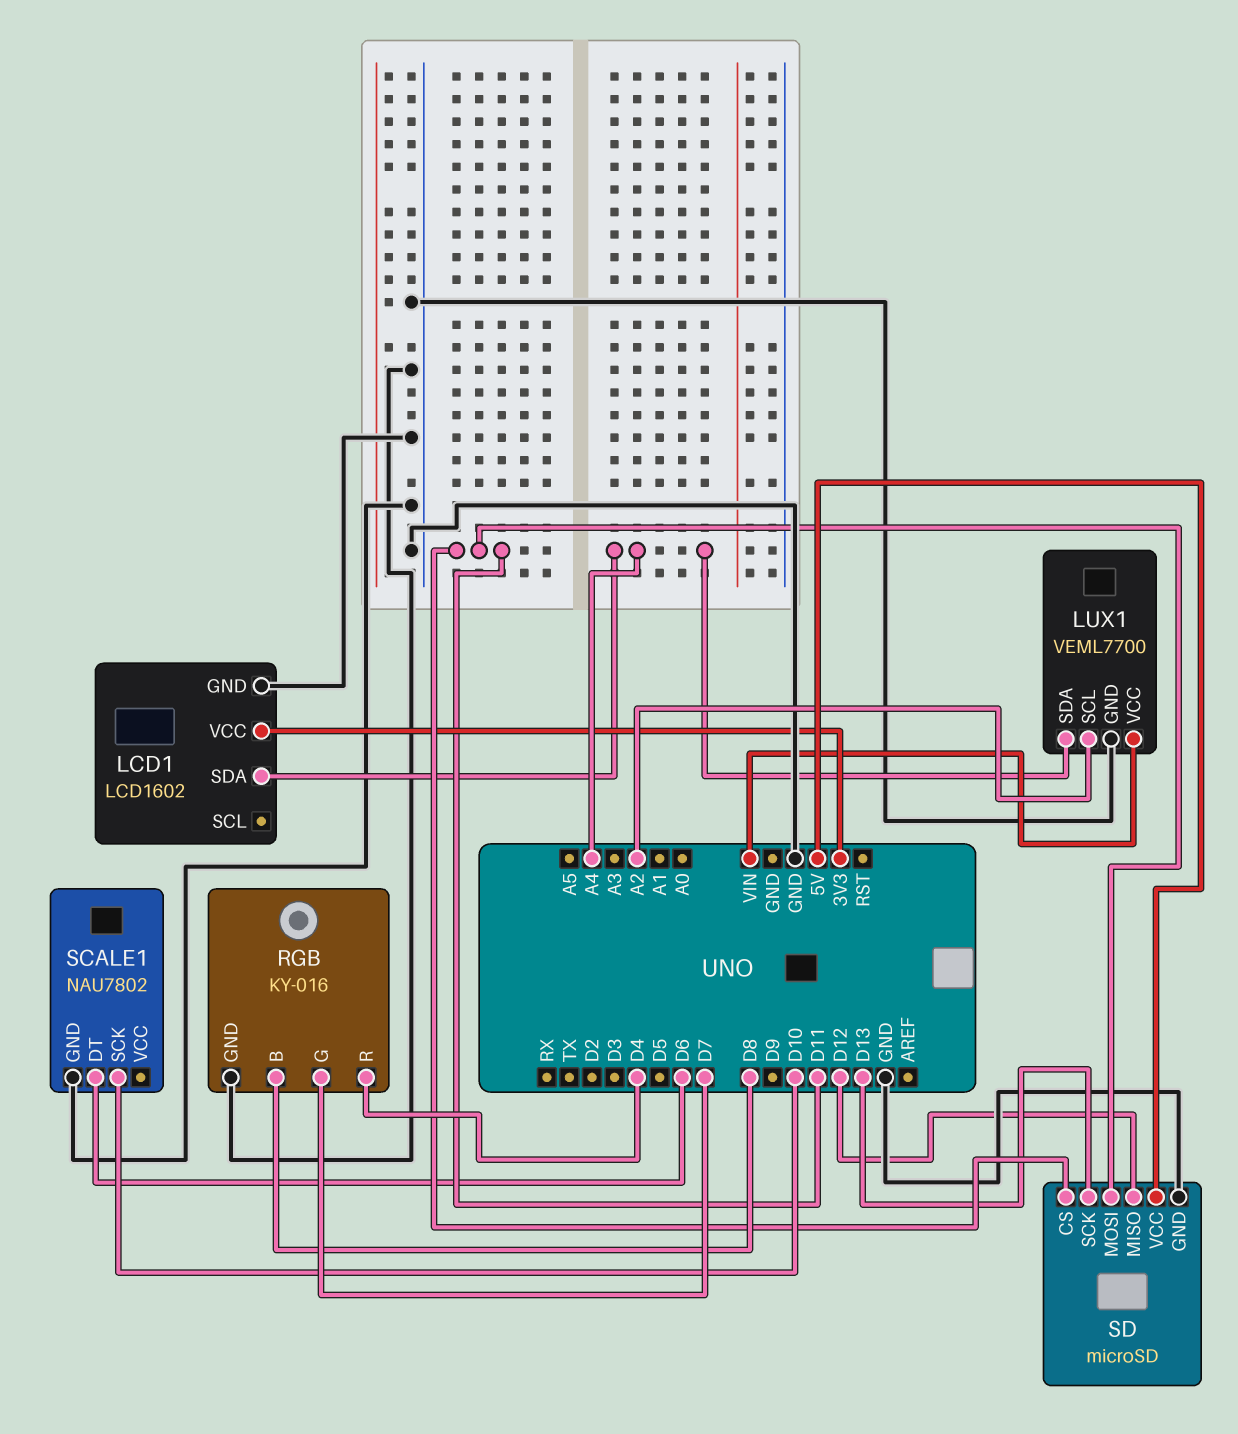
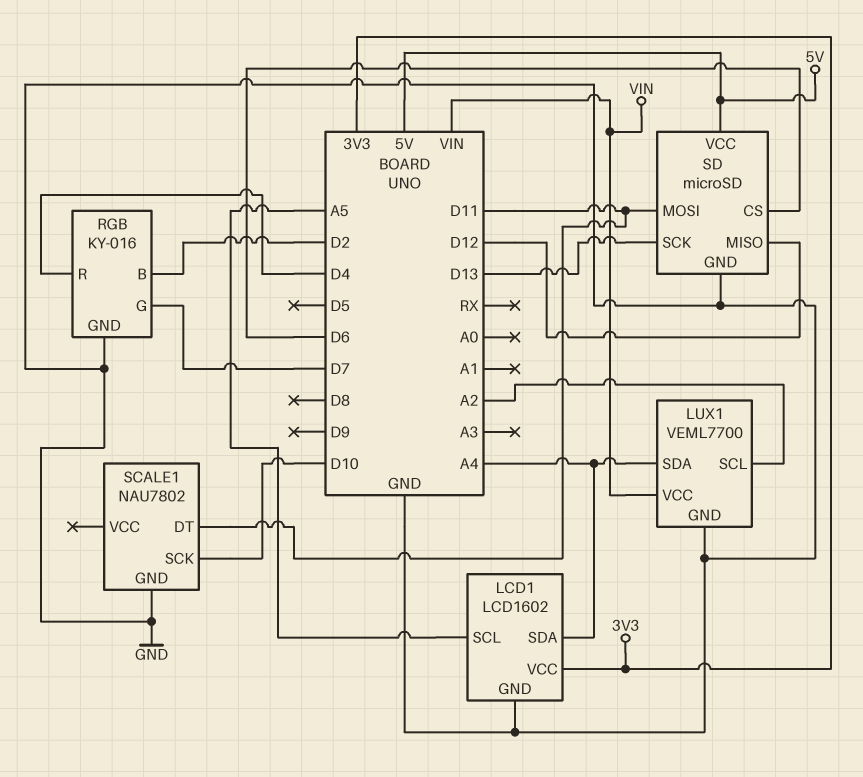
LCD1 pin SCL: none -> A5
RGB pin B: D8 -> D2
SCALE1 pin DT: D6 -> D11
SD pin CS: D11 -> D6

